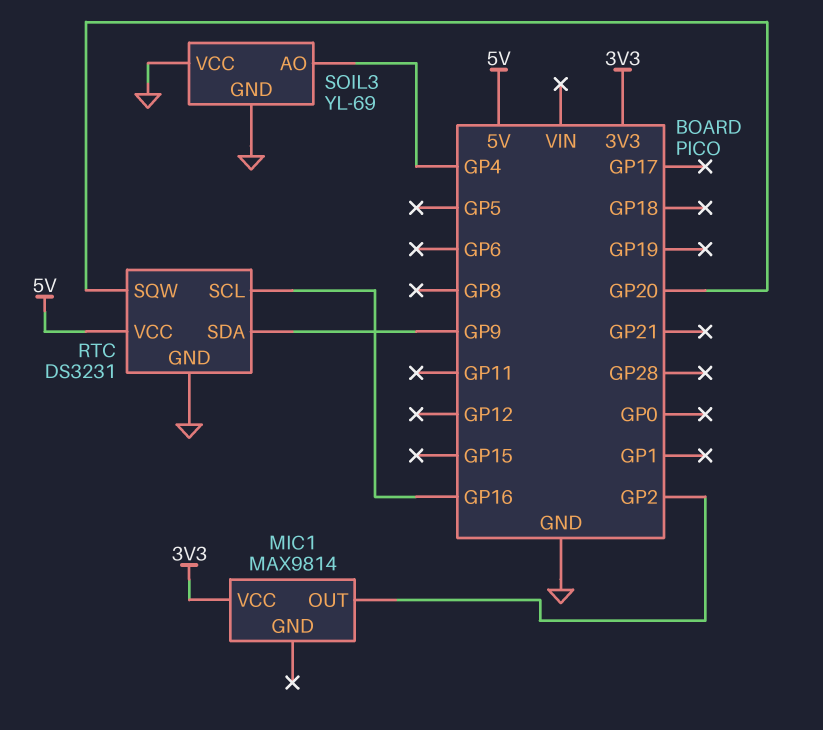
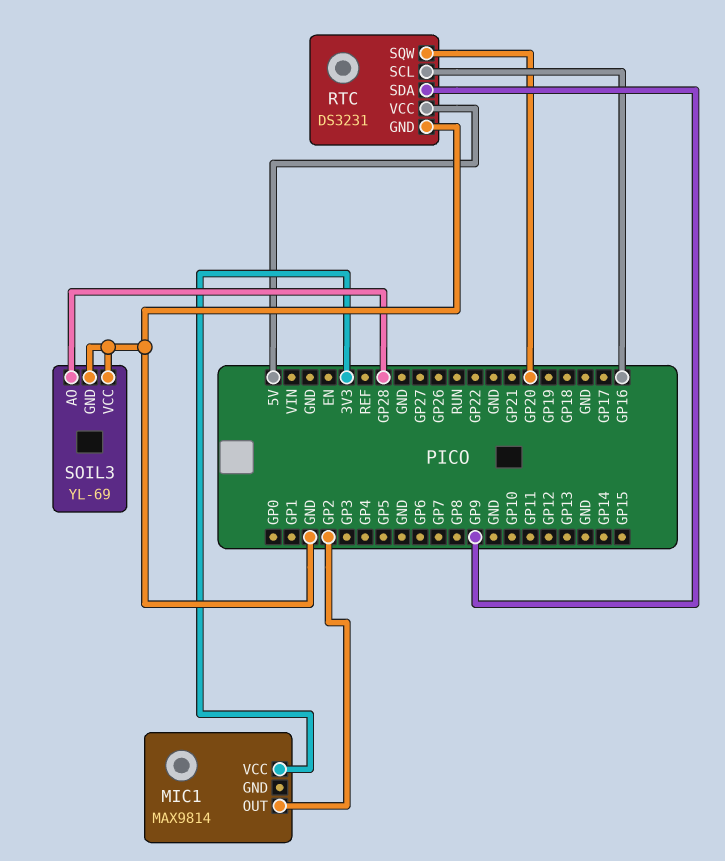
SOIL3 pin AO: GP4 -> GP28

